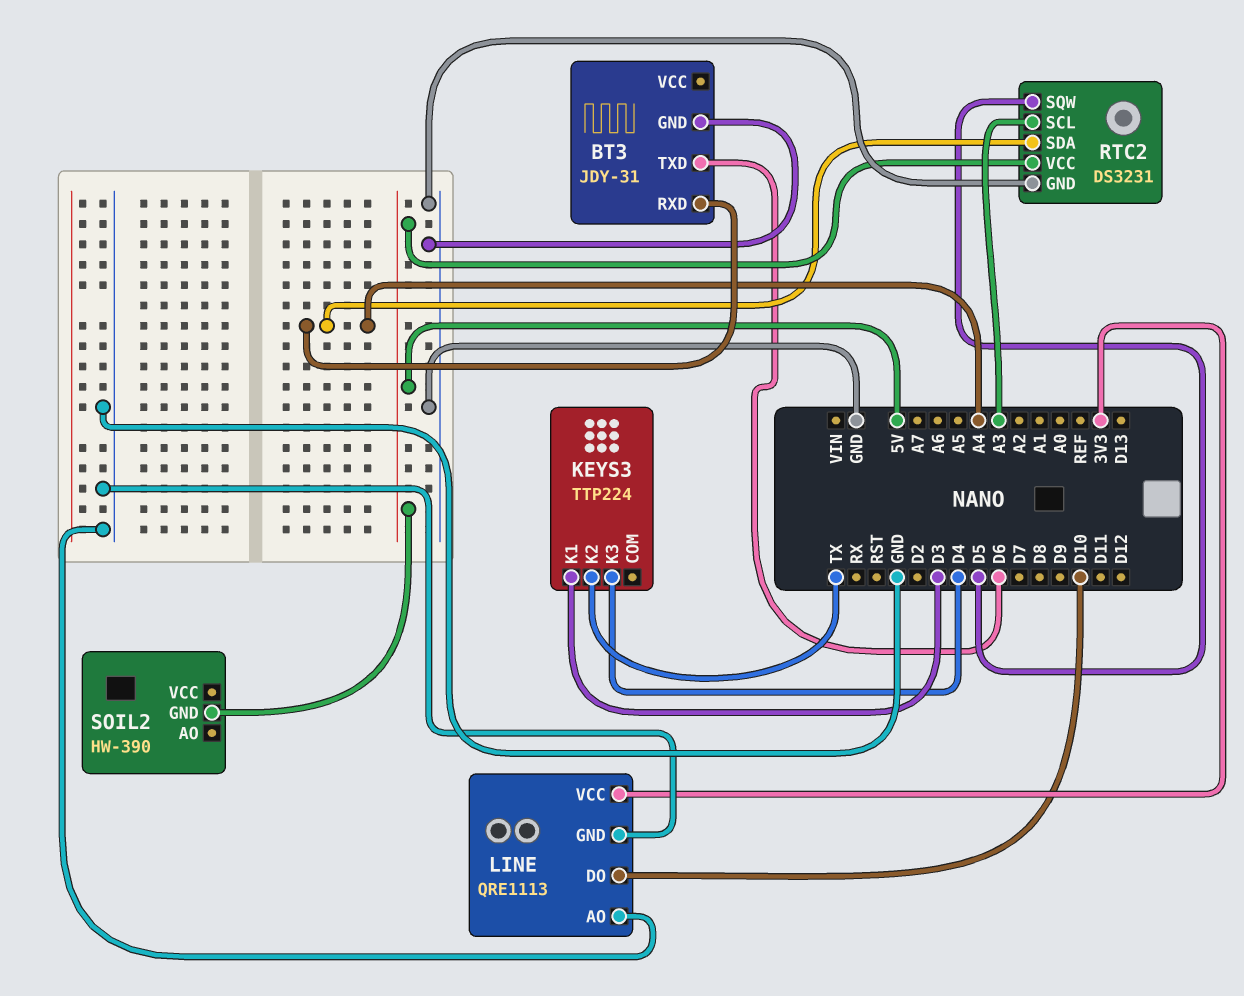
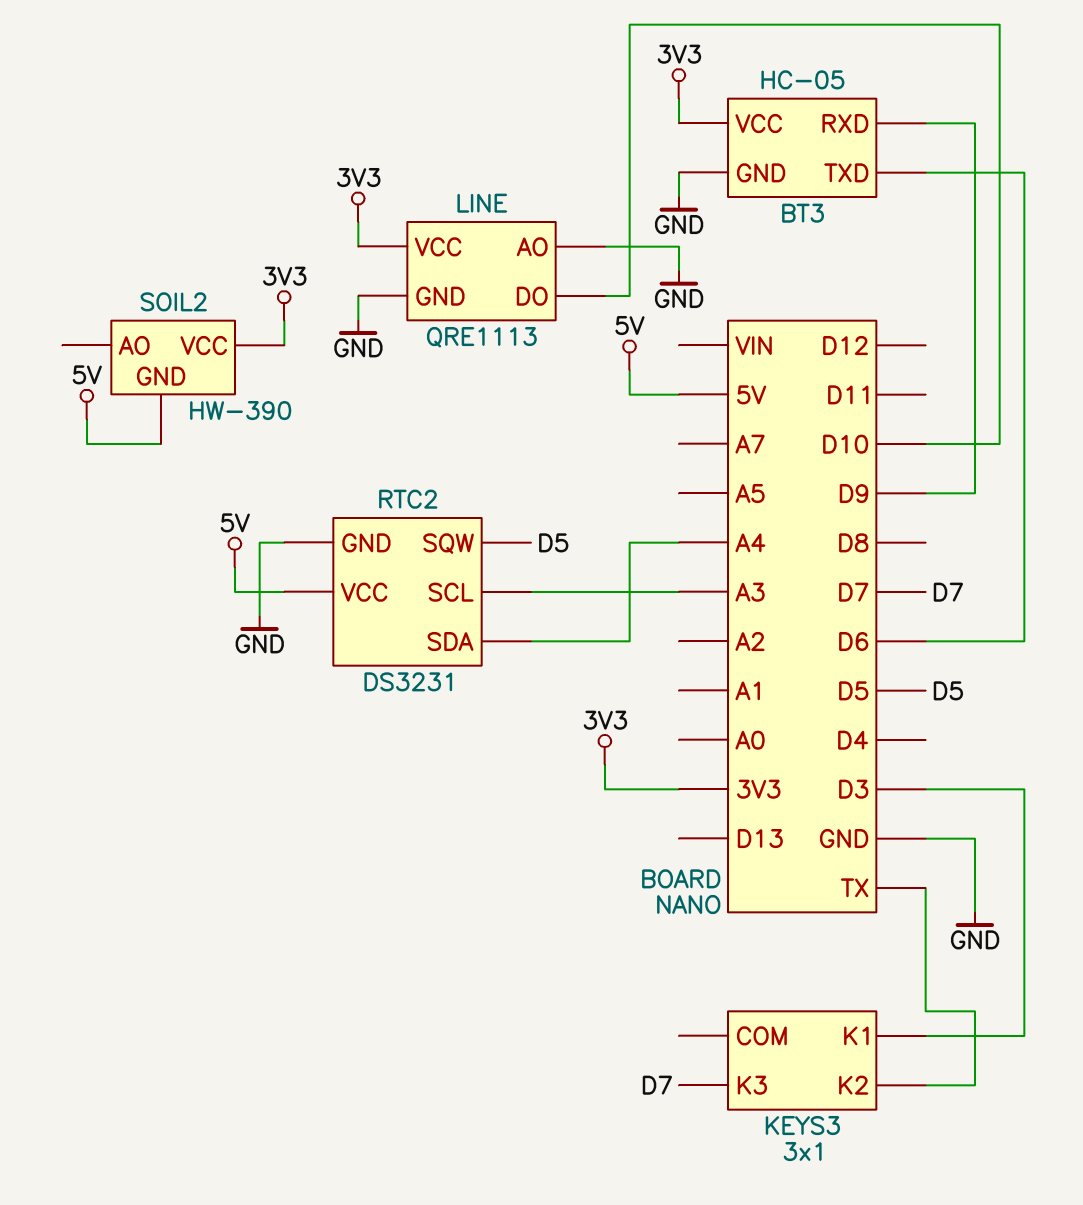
BT3: JDY-31 -> HC-05
BT3 pin RXD: A4 -> D9
BT3 pin VCC: none -> 3V3
KEYS3: TTP224 -> 3x1
KEYS3 pin K3: D4 -> D7
SOIL2 pin VCC: none -> 3V3

